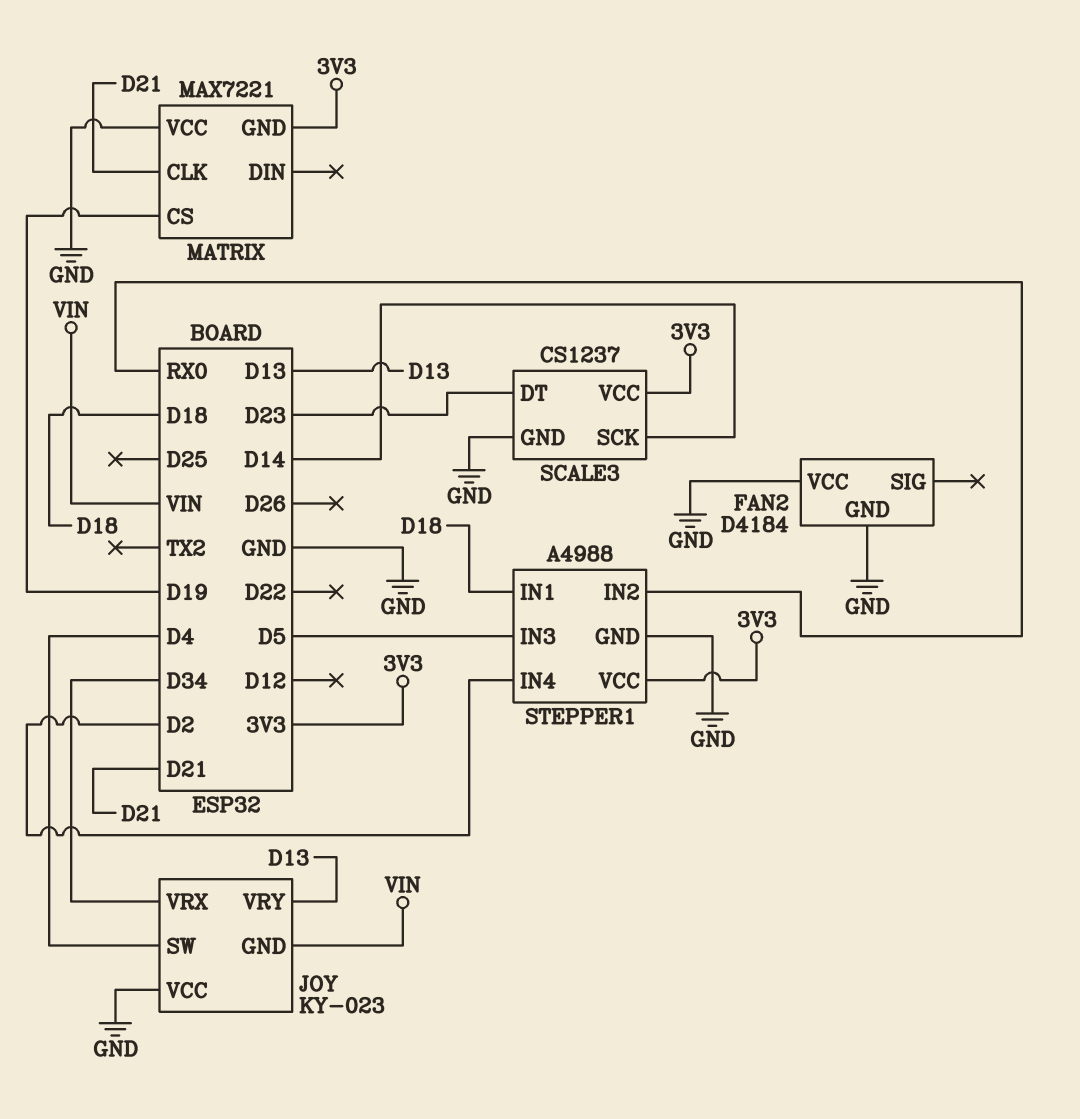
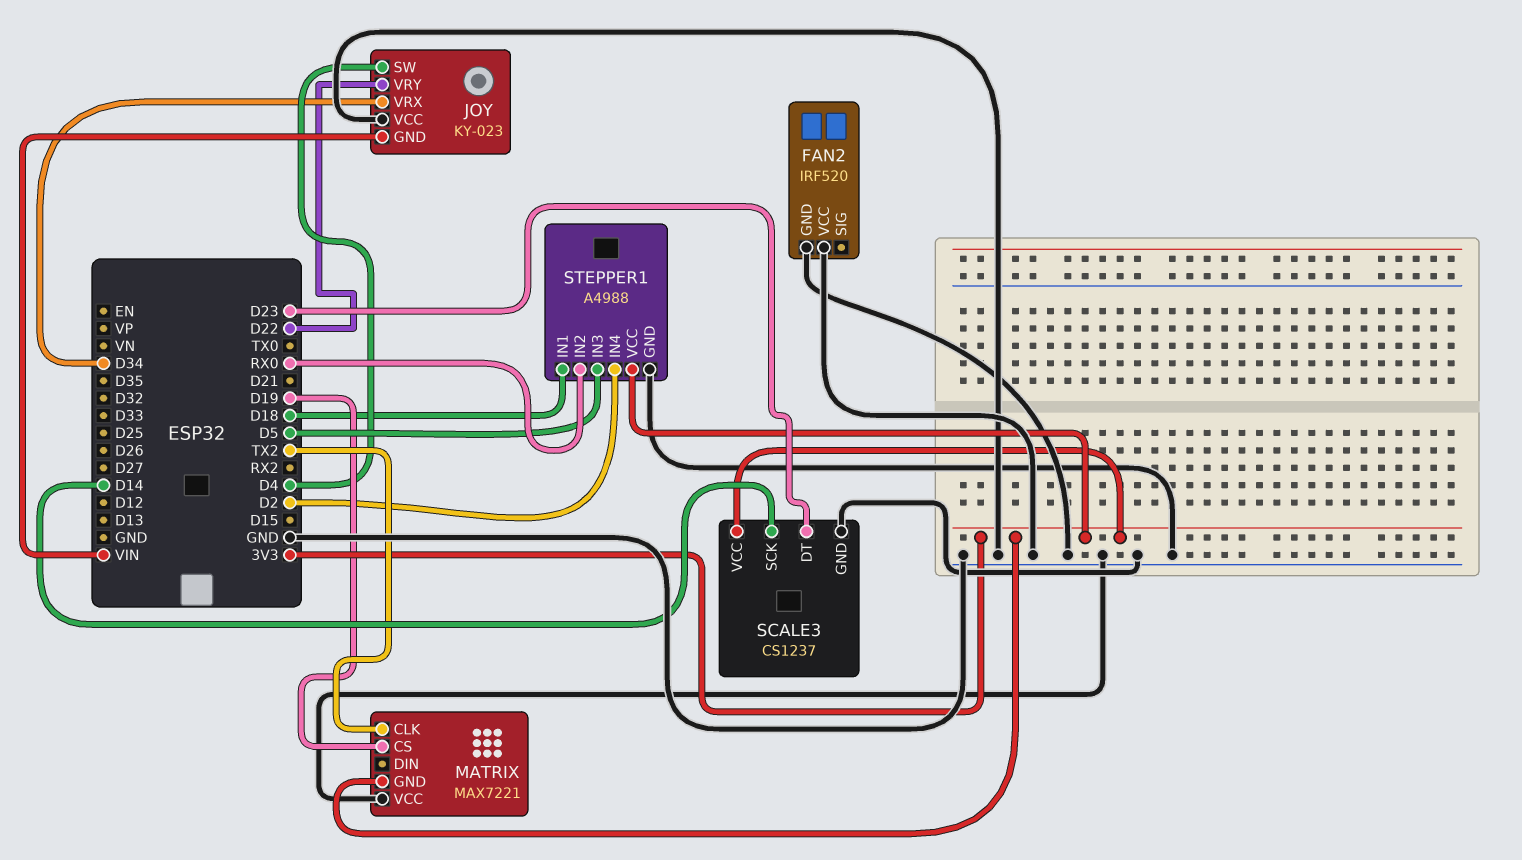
FAN2: D4184 -> IRF520
JOY pin VRY: D13 -> D22
MATRIX pin CLK: D21 -> TX2

